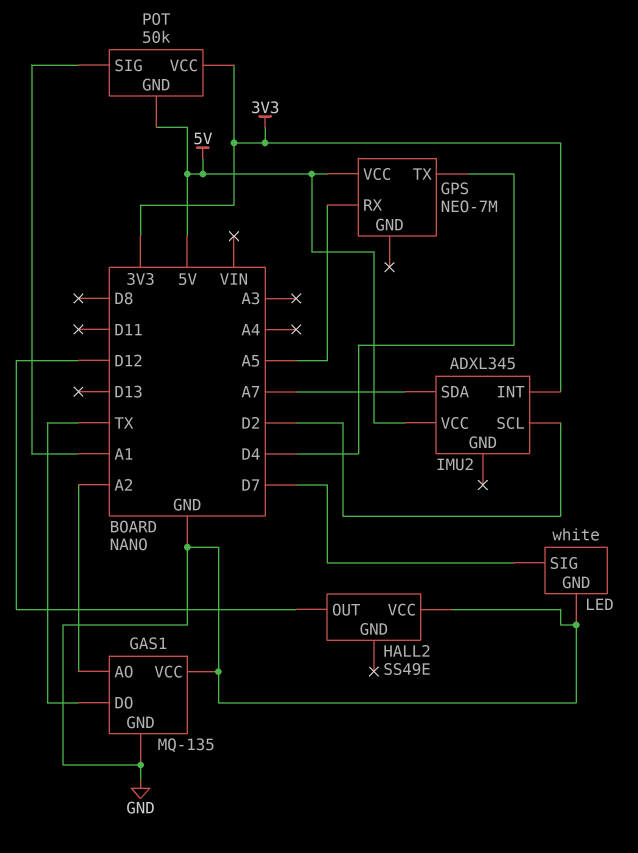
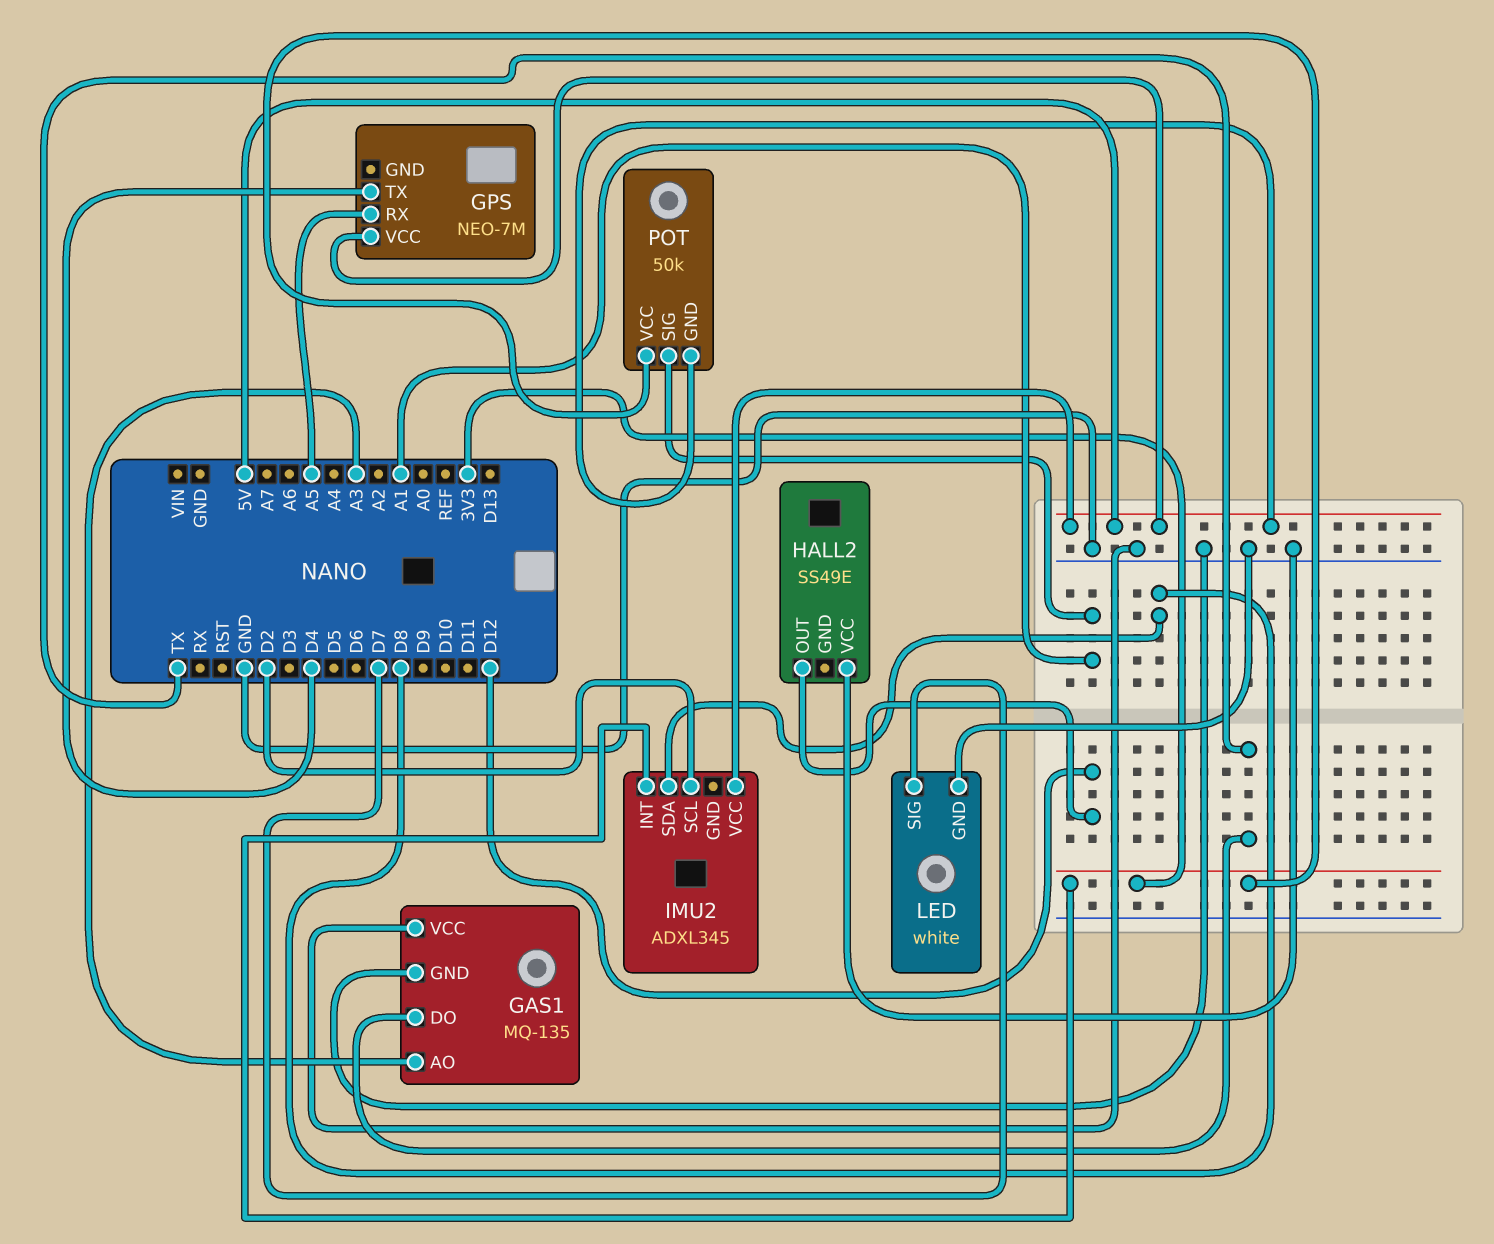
GAS1 pin AO: A2 -> A3
IMU2 pin SDA: A7 -> D8

